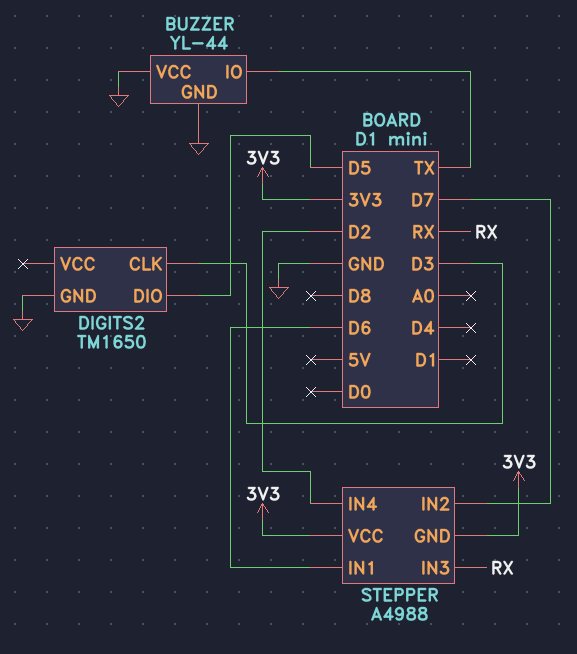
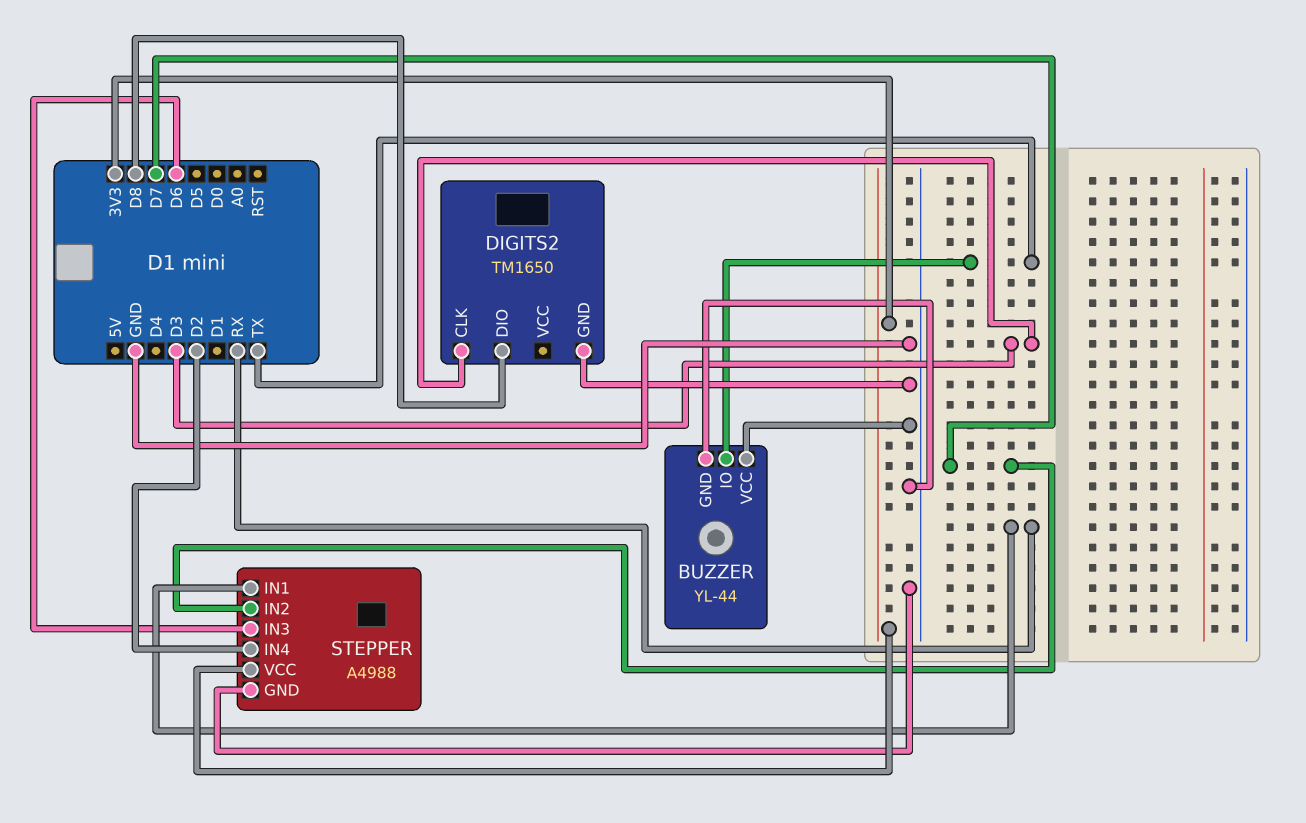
DIGITS2 pin DIO: D5 -> D8
STEPPER pin GND: 3V3 -> GND
STEPPER pin IN1: D6 -> RX
STEPPER pin IN3: RX -> D6

